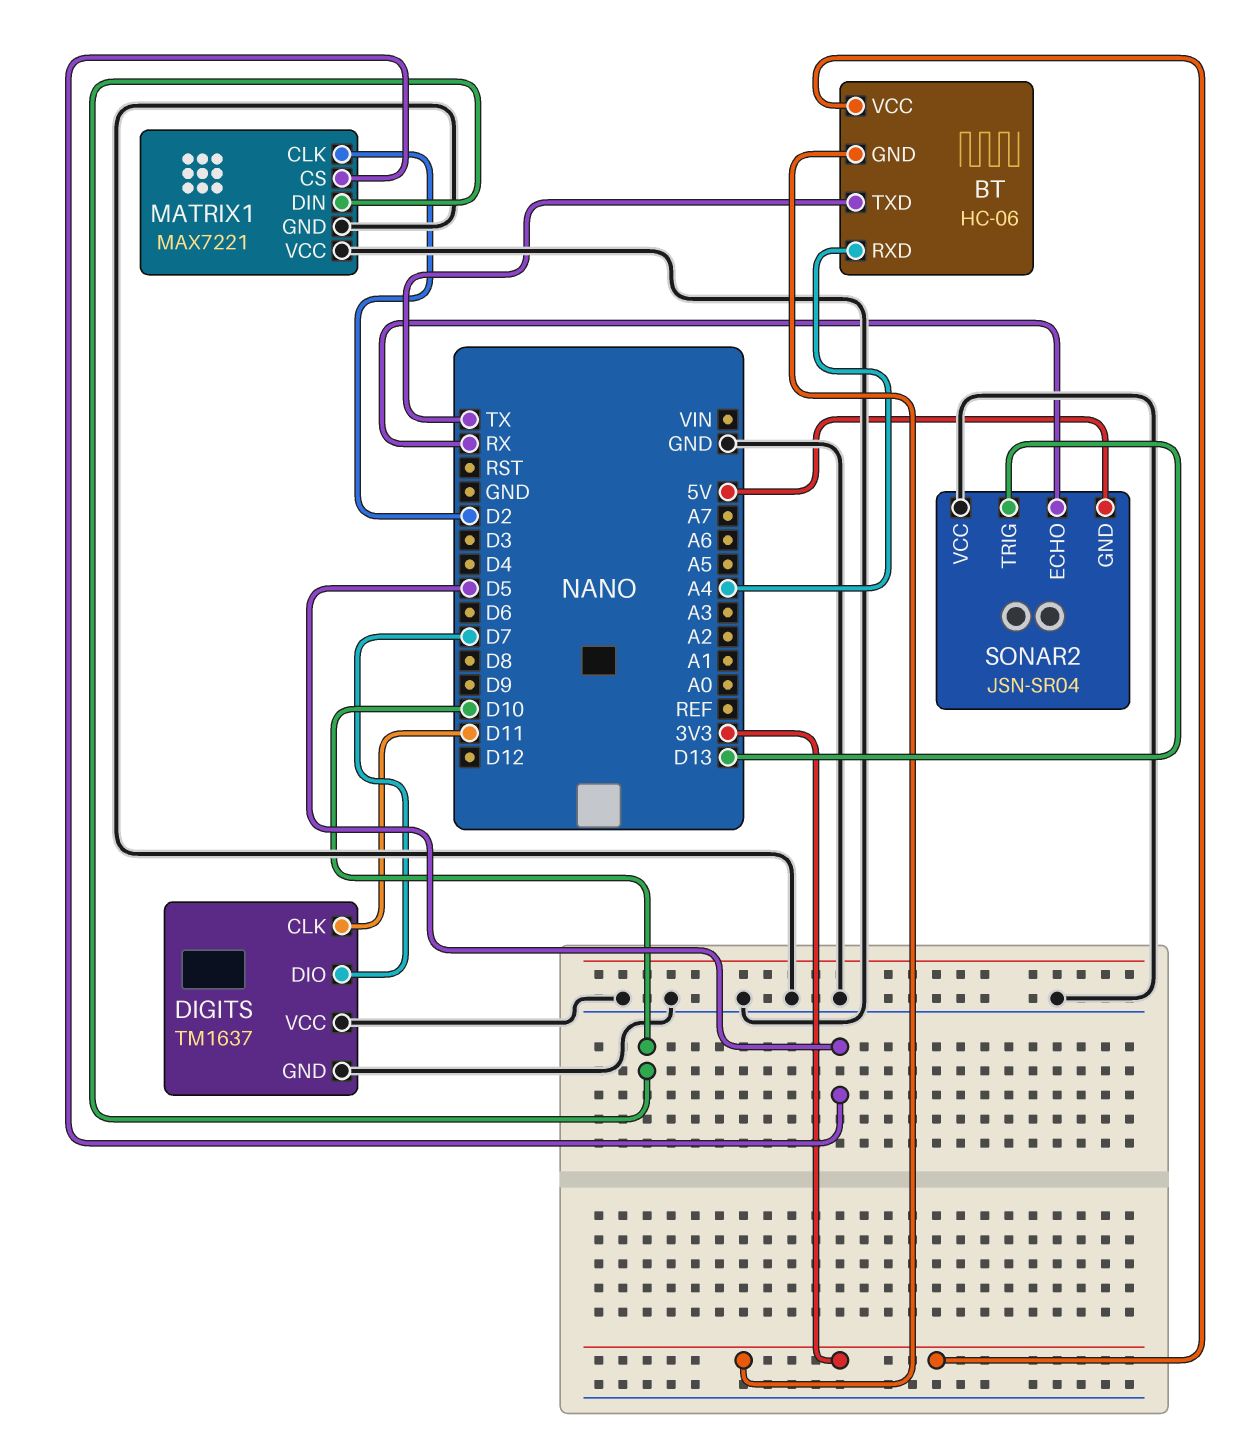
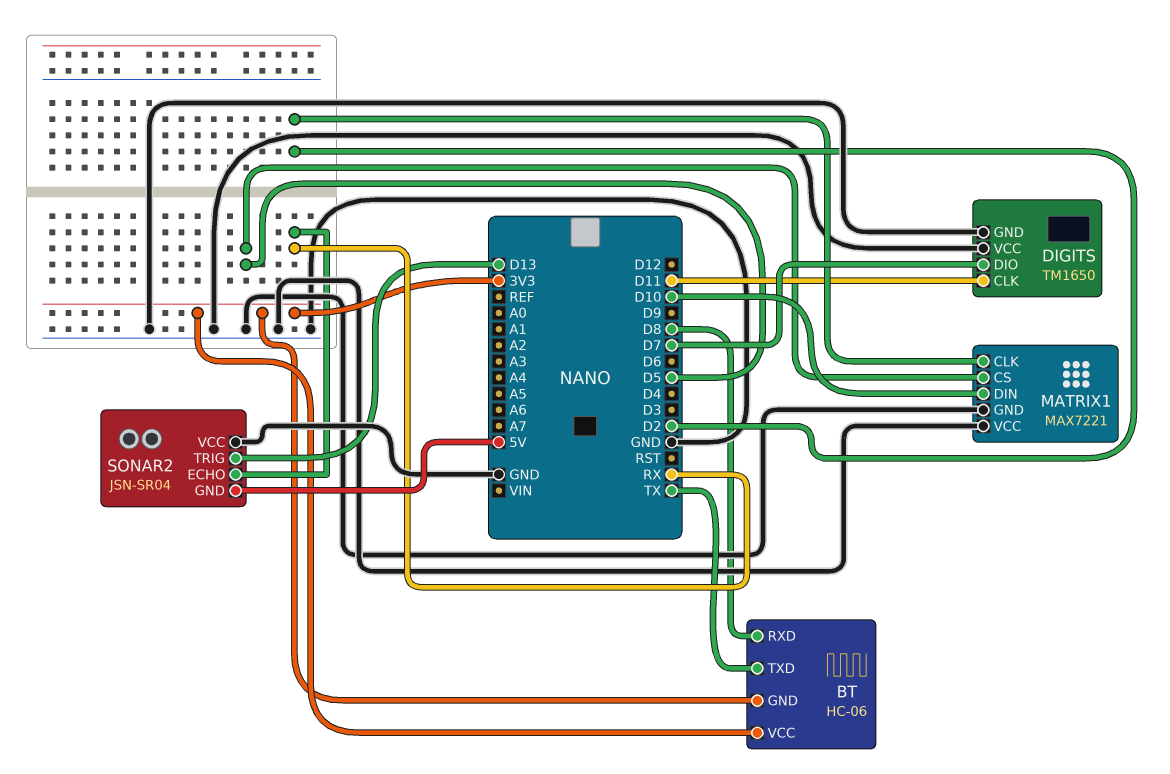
BT pin RXD: A4 -> D8
DIGITS: TM1637 -> TM1650

